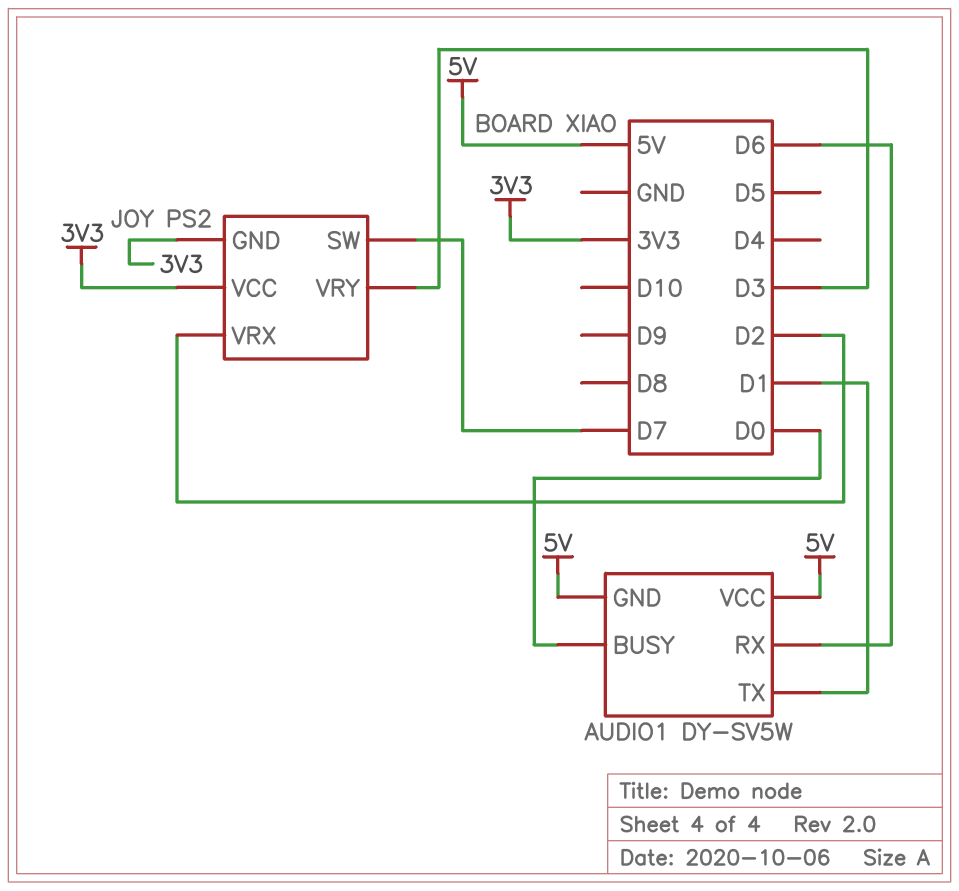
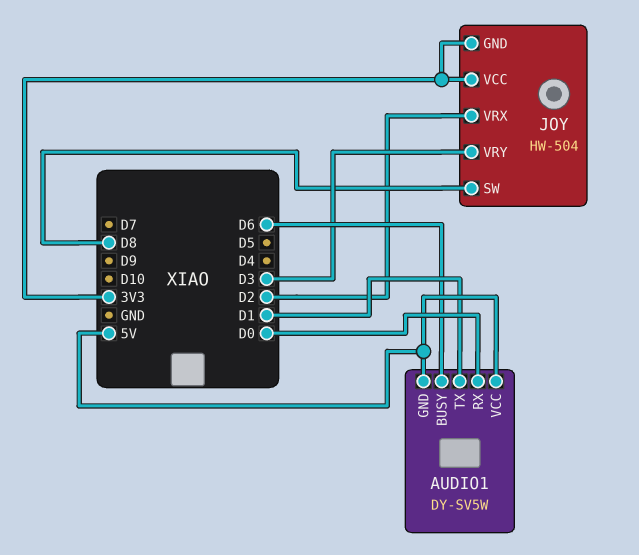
AUDIO1 pin BUSY: D0 -> D6
AUDIO1 pin RX: D6 -> D0
JOY: PS2 -> HW-504
JOY pin SW: D7 -> D8

